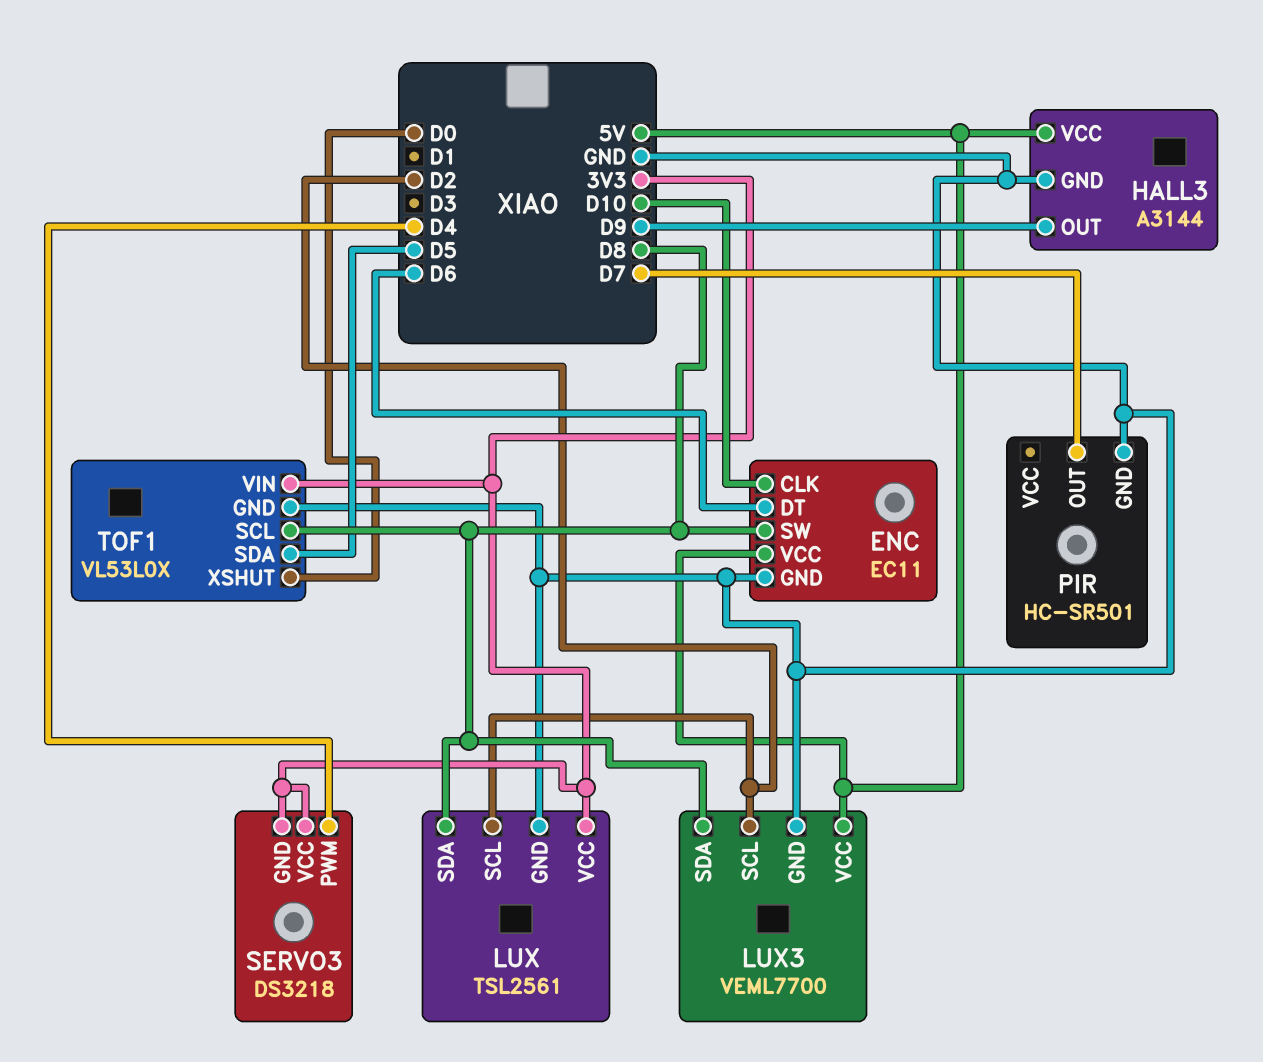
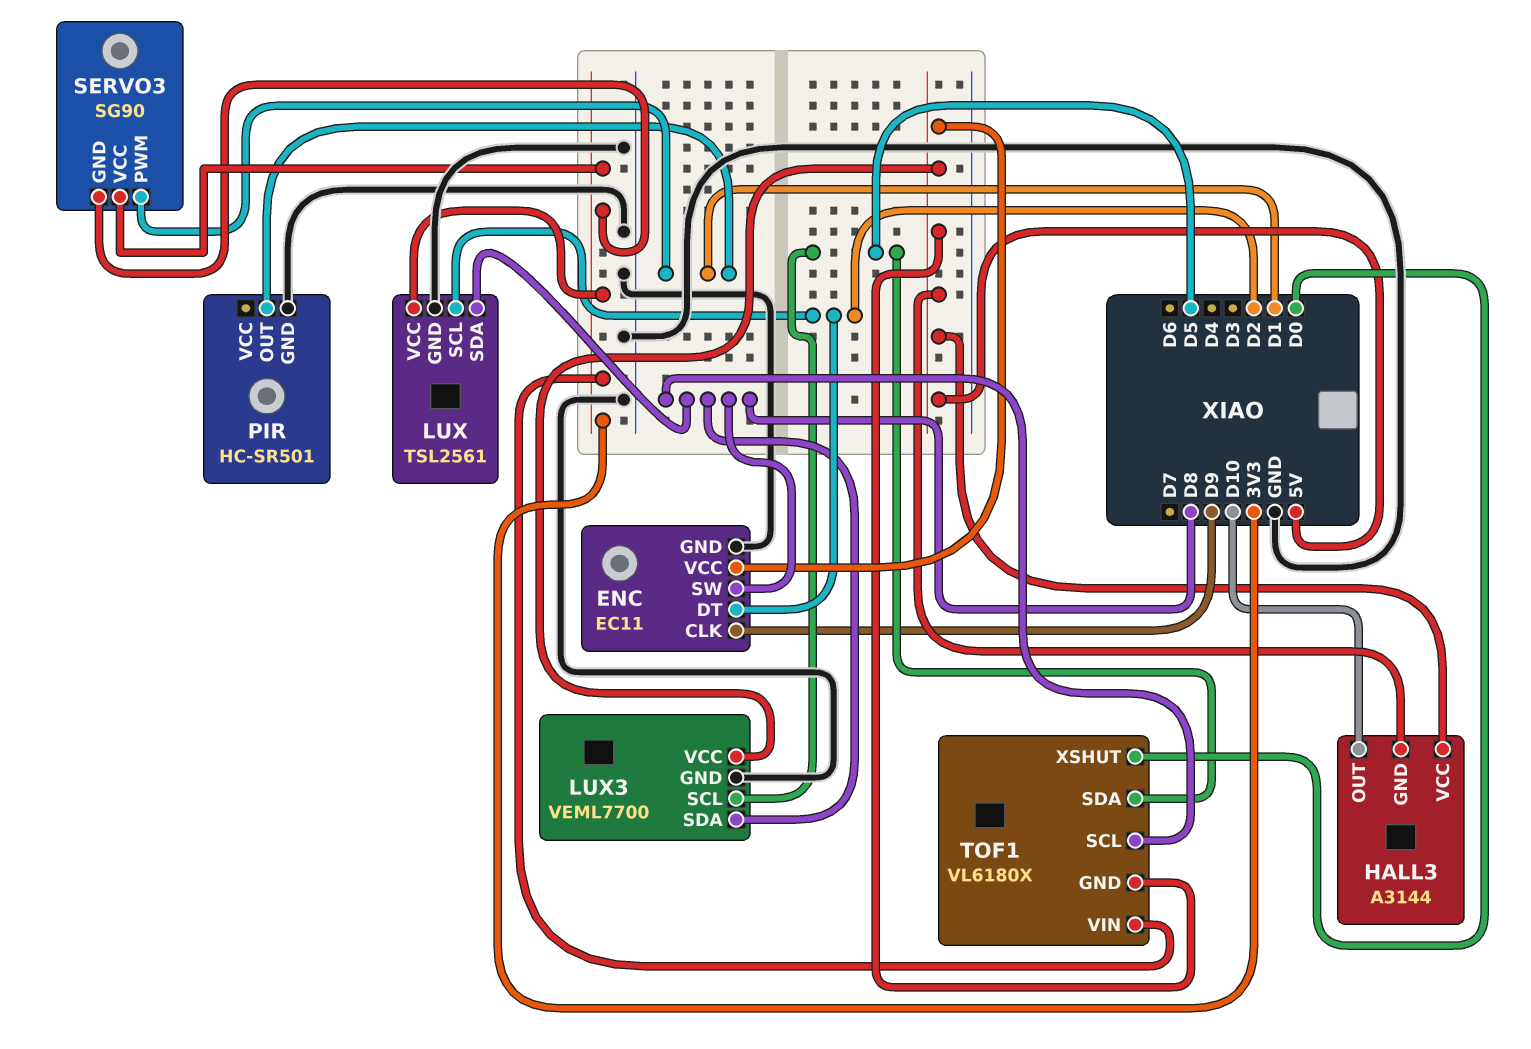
ENC pin CLK: D10 -> D9
ENC pin DT: D6 -> D2
HALL3 pin GND: GND -> 5V
HALL3 pin OUT: D9 -> D10
LUX3 pin SCL: D2 -> D5
PIR pin OUT: D7 -> D1
SERVO3: DS3218 -> SG90
SERVO3 pin PWM: D4 -> D1
TOF1: VL53L0X -> VL6180X
TOF1 pin GND: GND -> 5V

